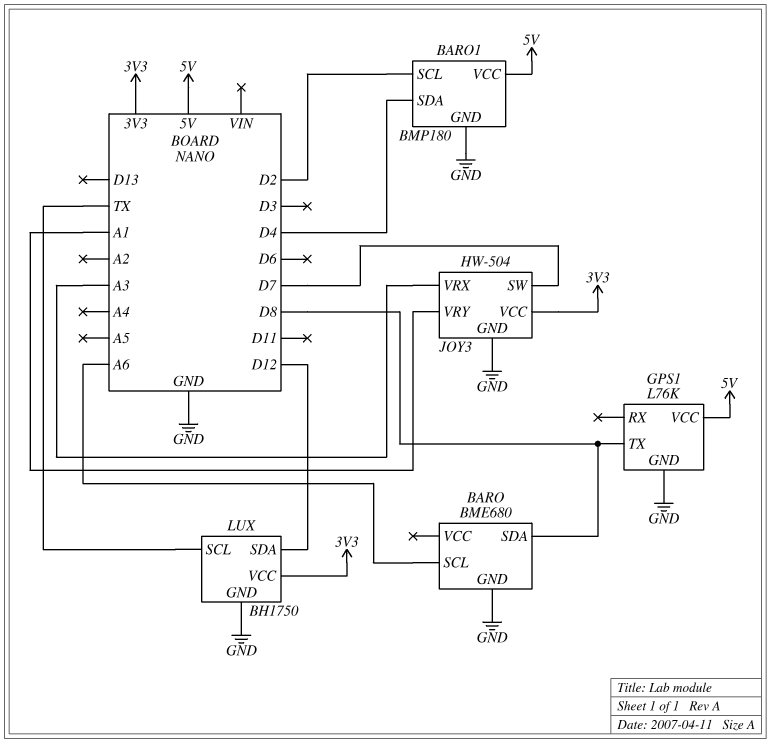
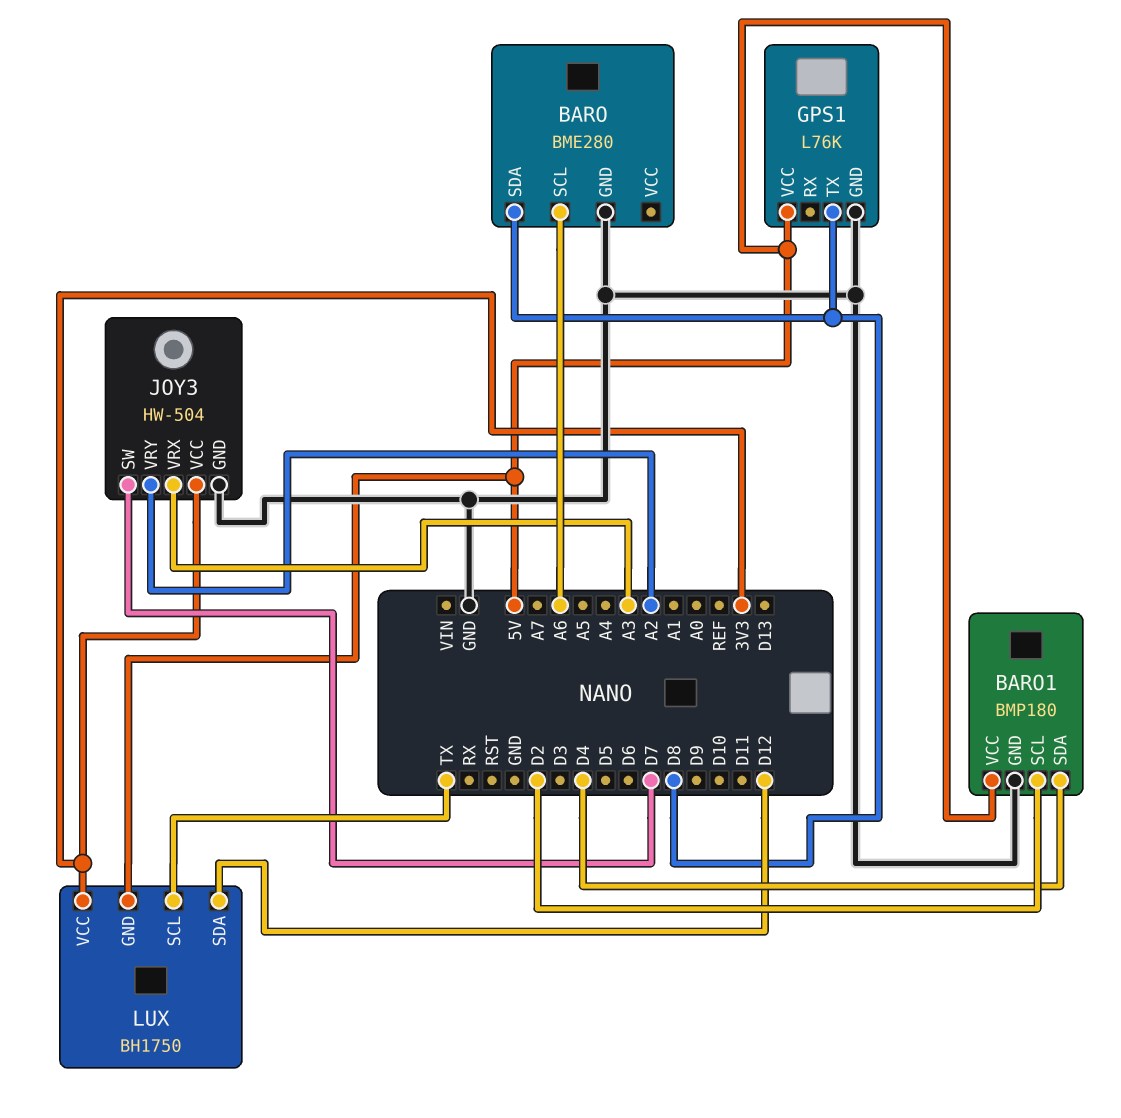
BARO: BME680 -> BME280
JOY3 pin VRY: A1 -> A2
LUX pin GND: GND -> 5V

